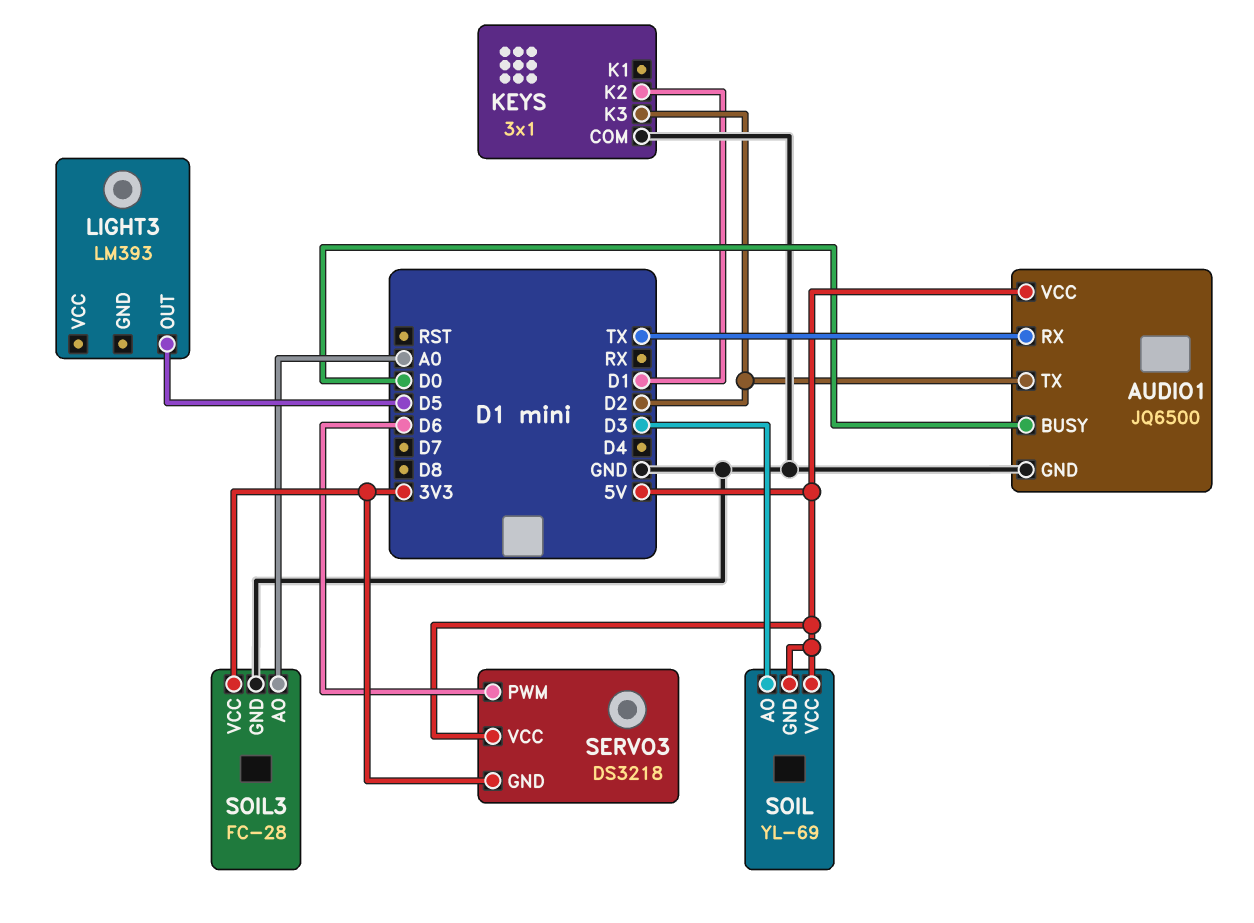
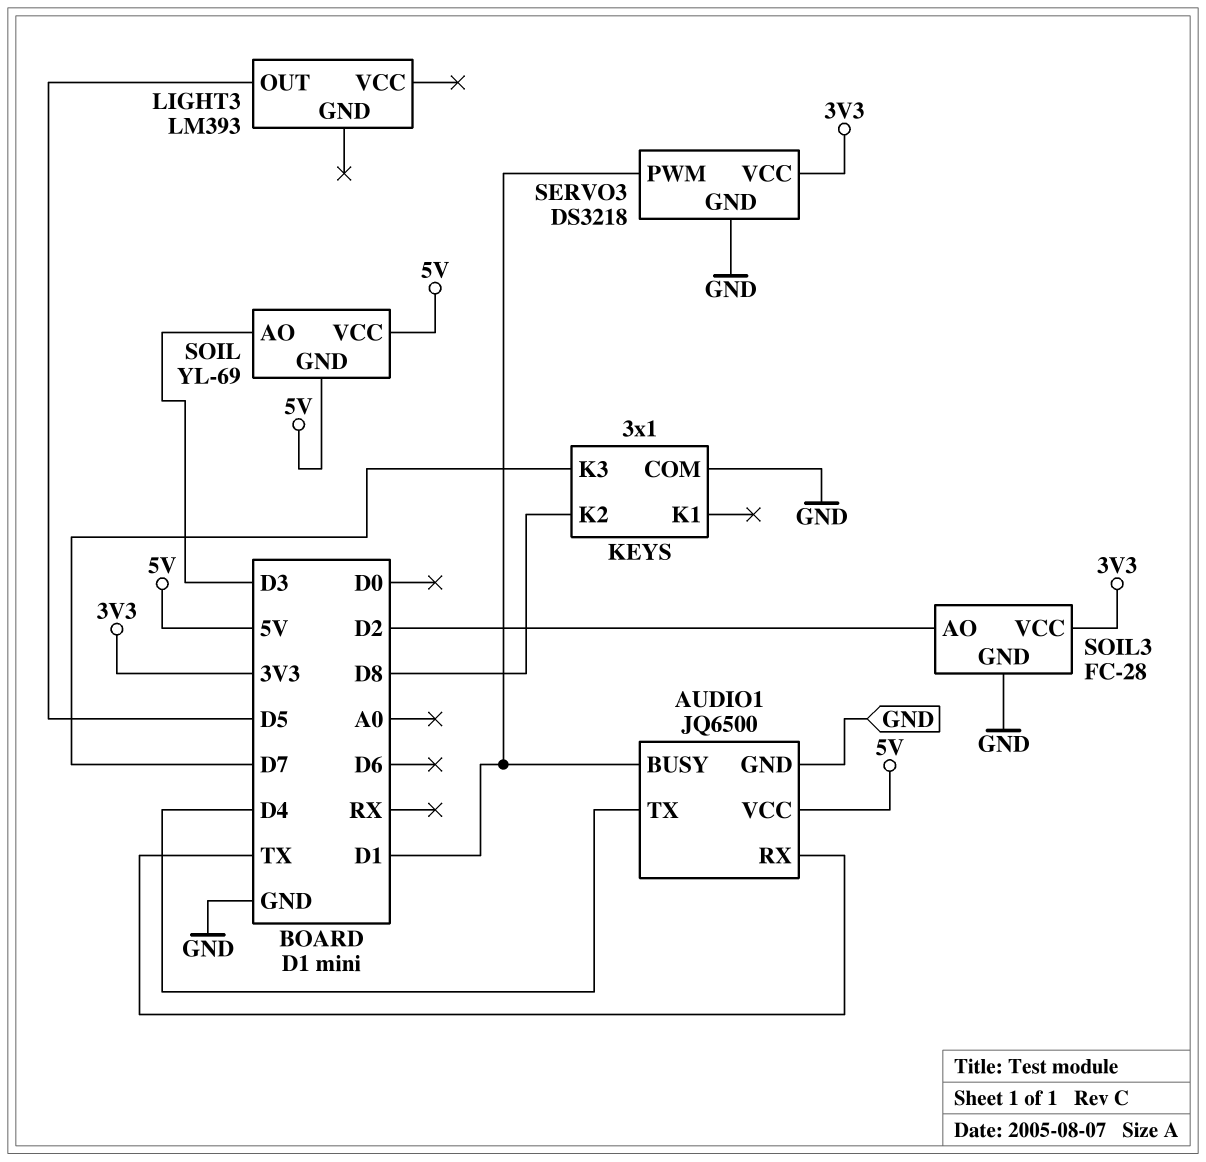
AUDIO1 pin BUSY: D0 -> D1
AUDIO1 pin TX: D2 -> D4
KEYS pin K2: D1 -> D8
KEYS pin K3: D2 -> D7
SERVO3 pin GND: 3V3 -> GND
SERVO3 pin PWM: D6 -> D1
SERVO3 pin VCC: 5V -> 3V3
SOIL3 pin AO: A0 -> D2

